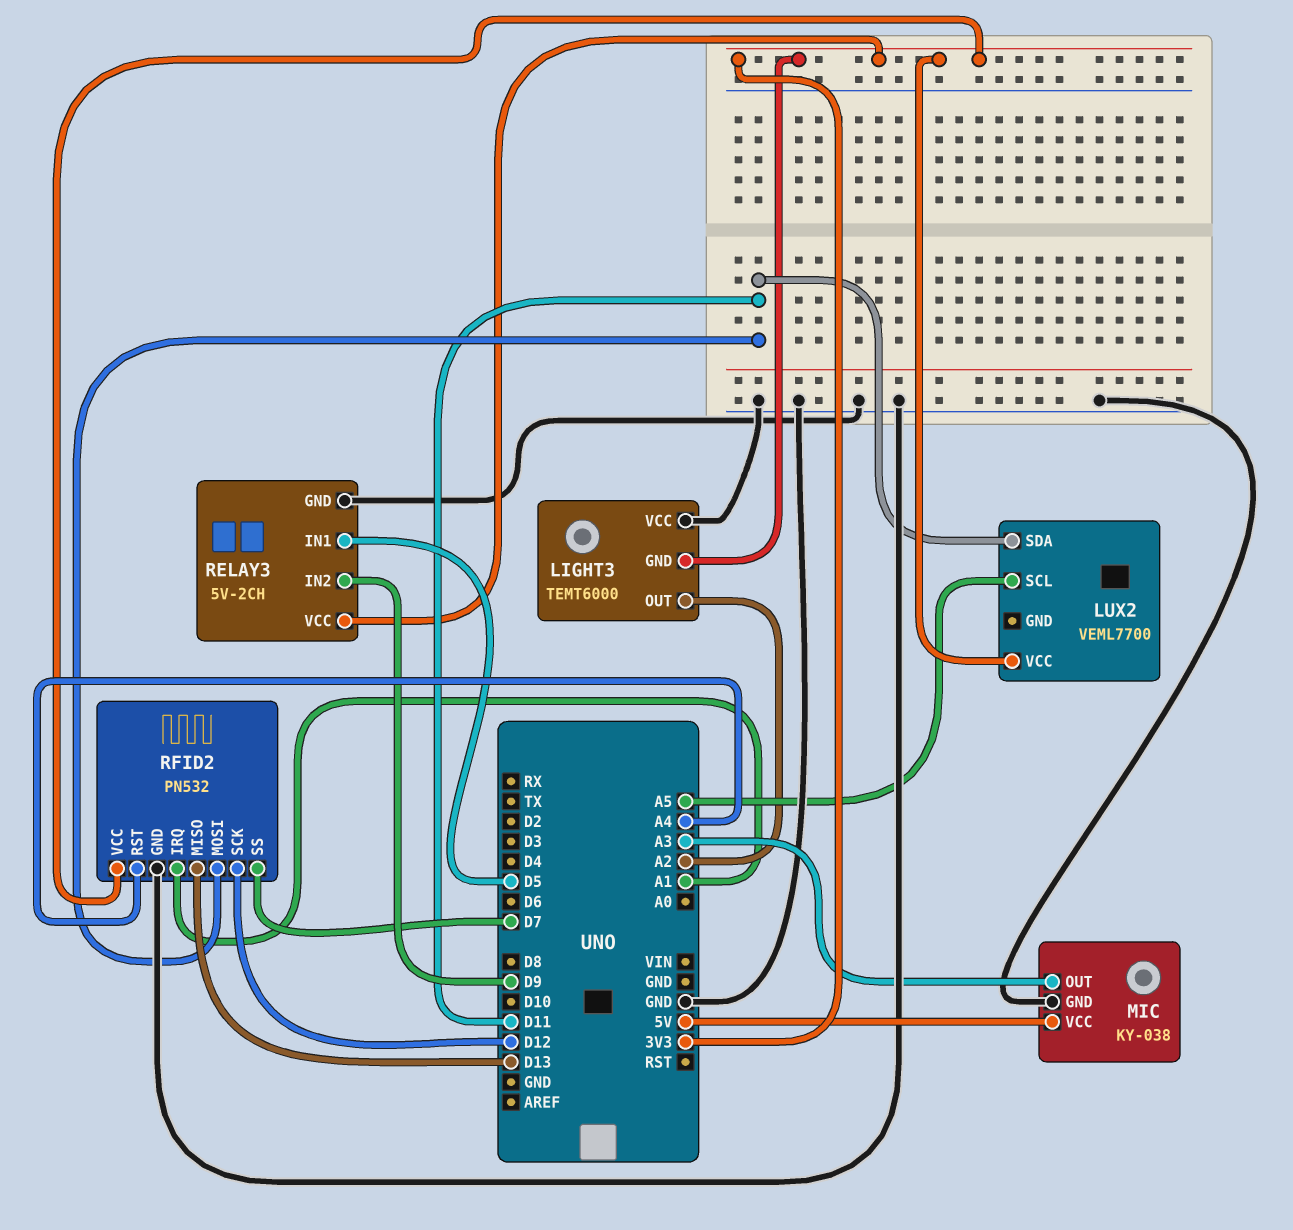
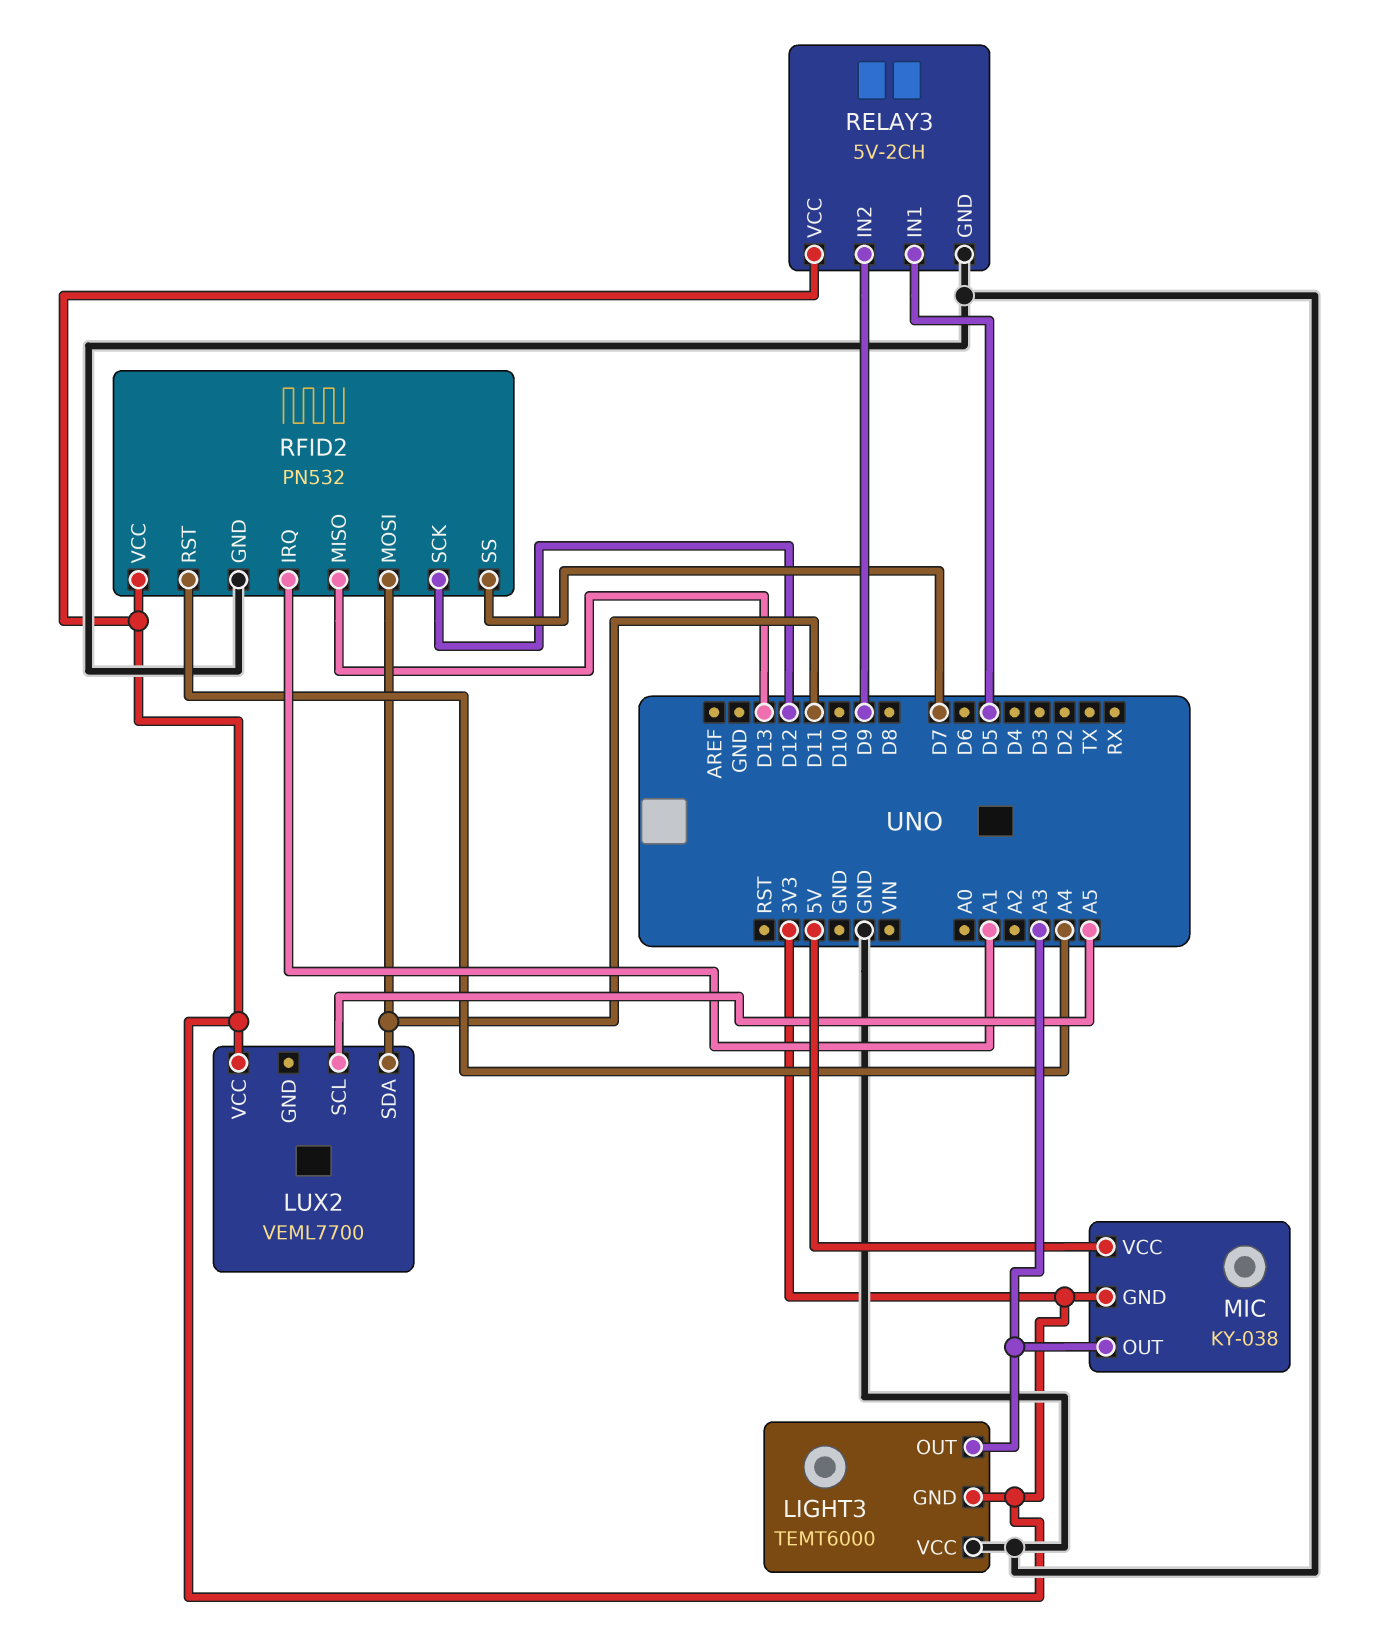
LIGHT3 pin OUT: A2 -> A3
MIC pin GND: GND -> 3V3

